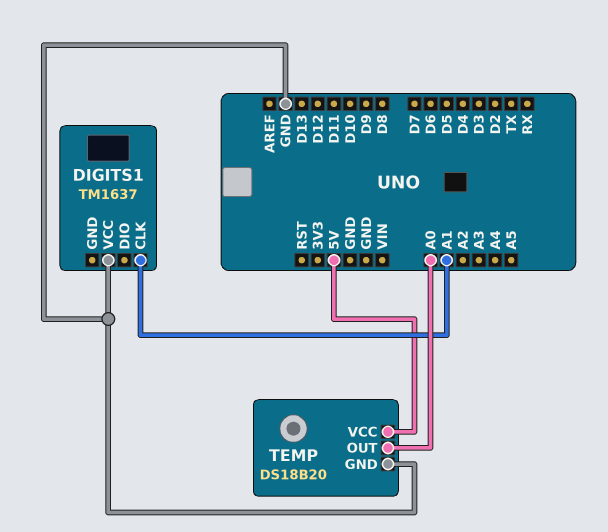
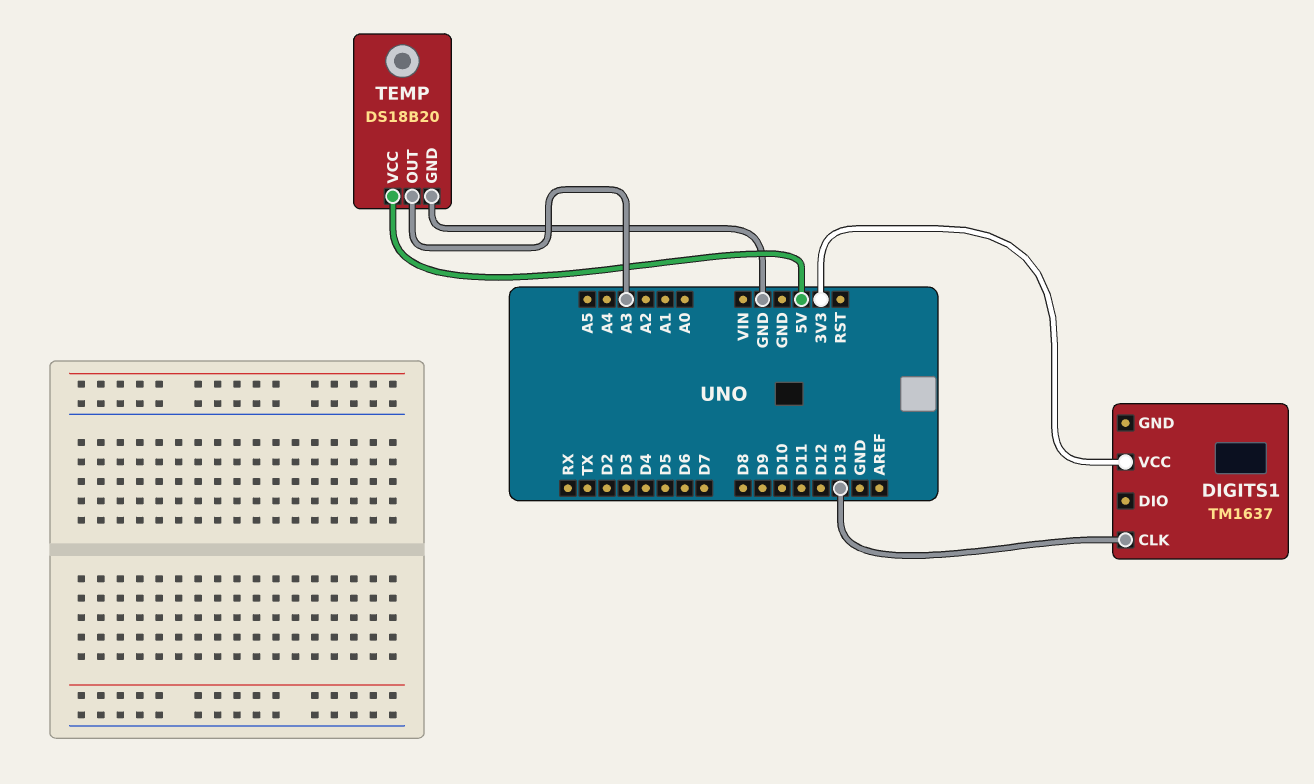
DIGITS1 pin CLK: A1 -> D13
DIGITS1 pin VCC: GND -> 3V3
TEMP pin OUT: A0 -> A3

